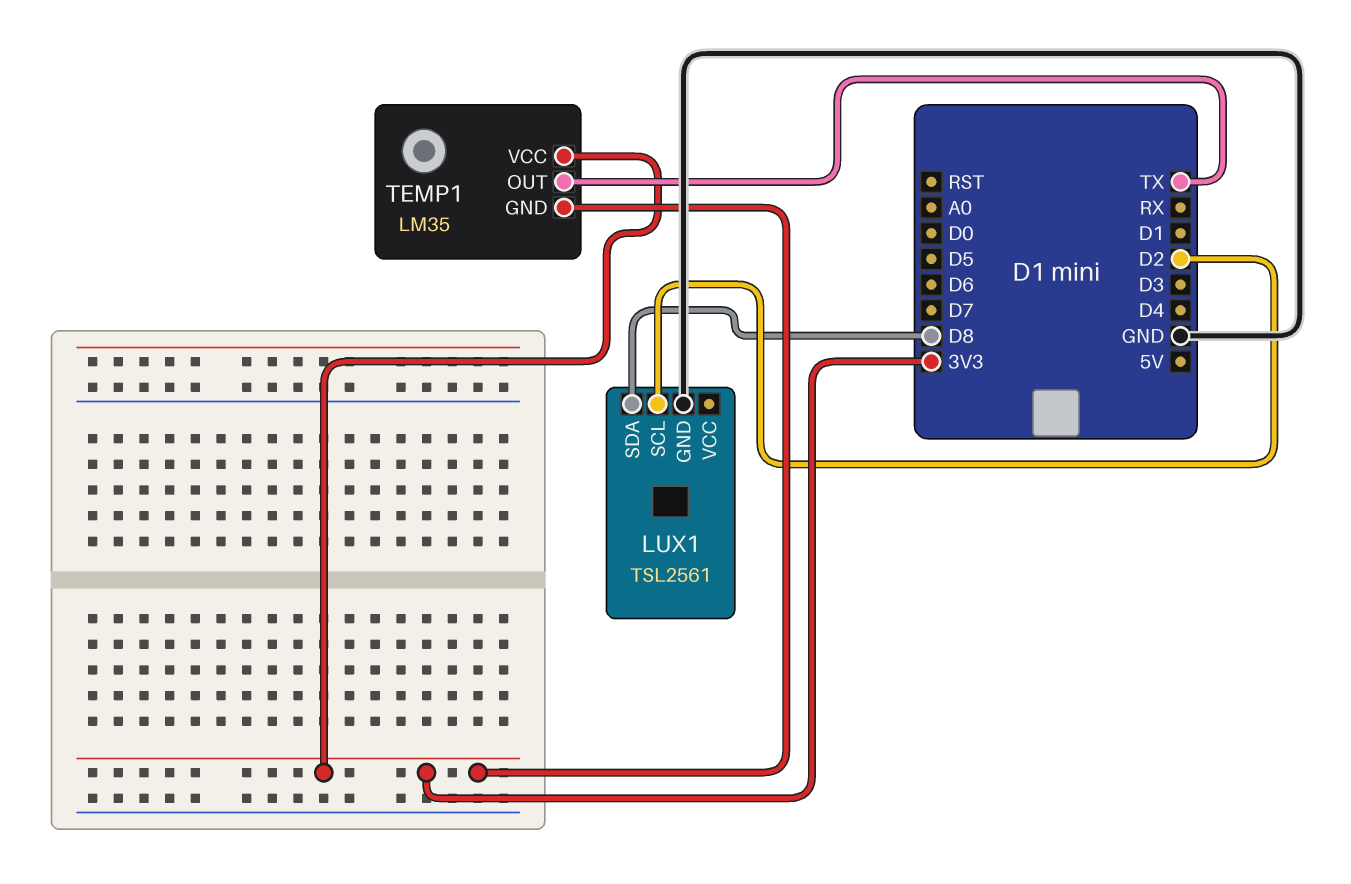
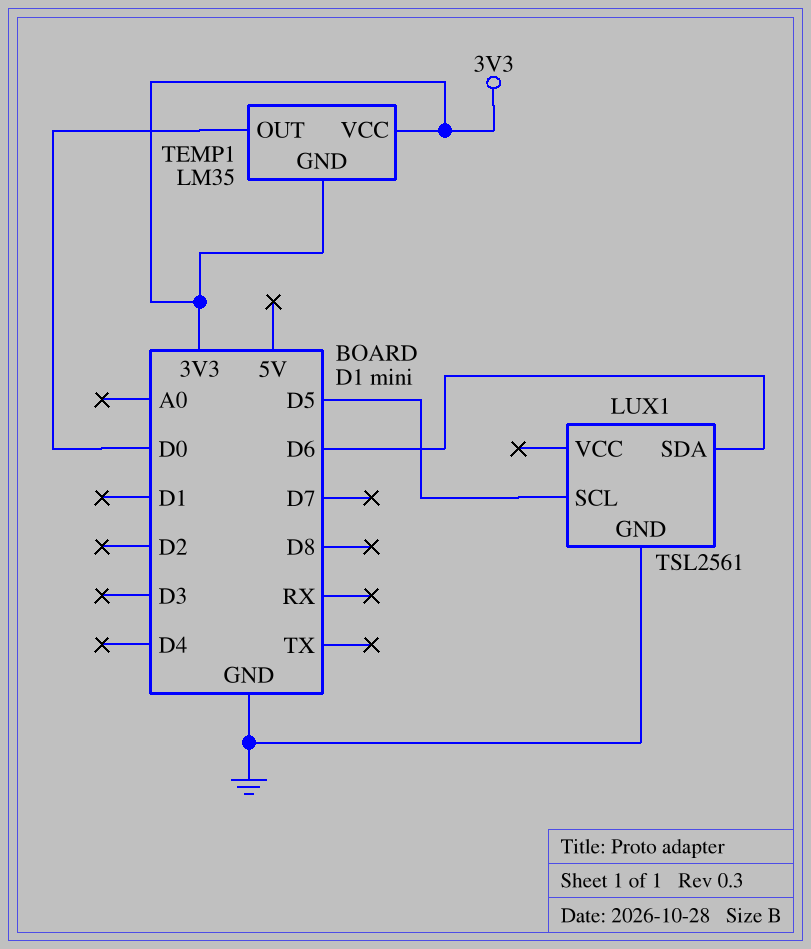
LUX1 pin SCL: D2 -> D5
LUX1 pin SDA: D8 -> D6
TEMP1 pin OUT: TX -> D0

